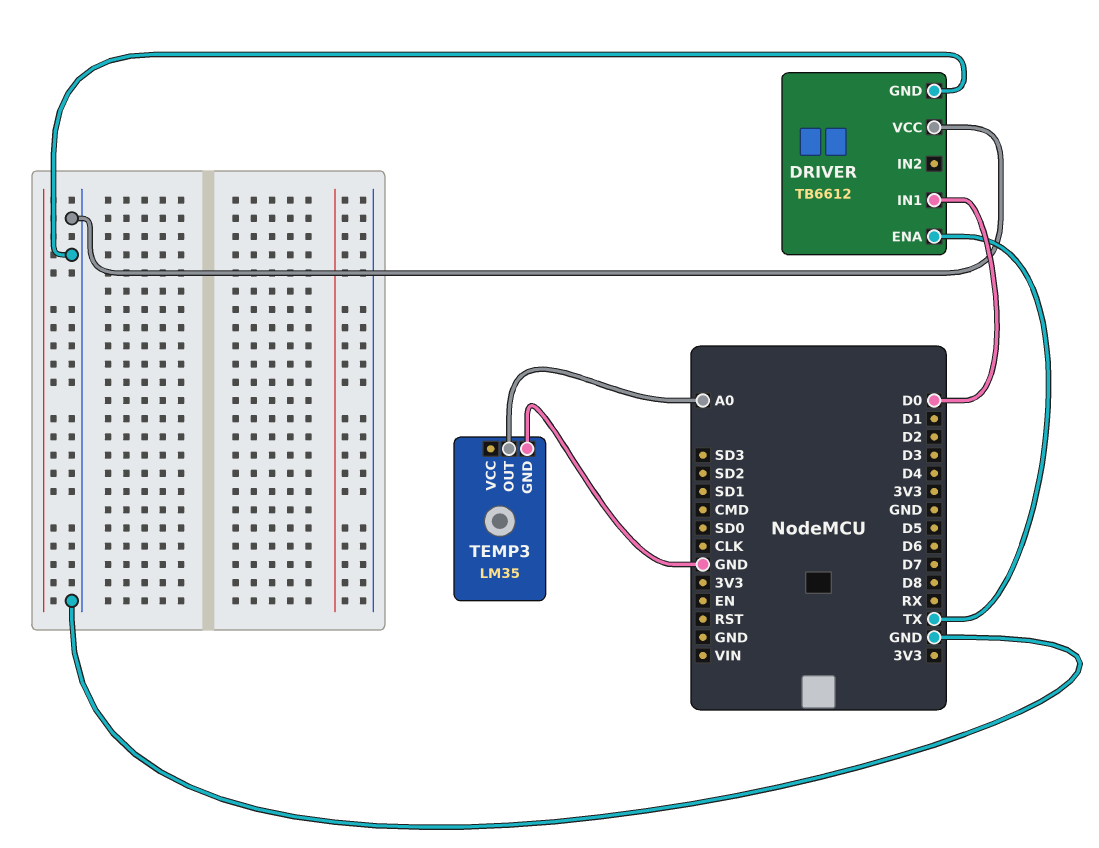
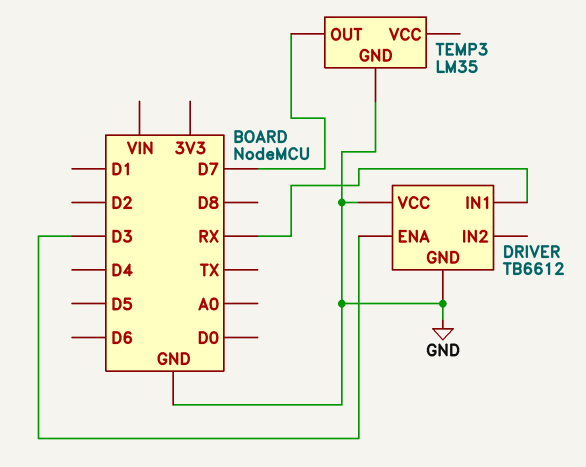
DRIVER pin ENA: TX -> D3
DRIVER pin IN1: D0 -> RX
TEMP3 pin OUT: A0 -> D7

